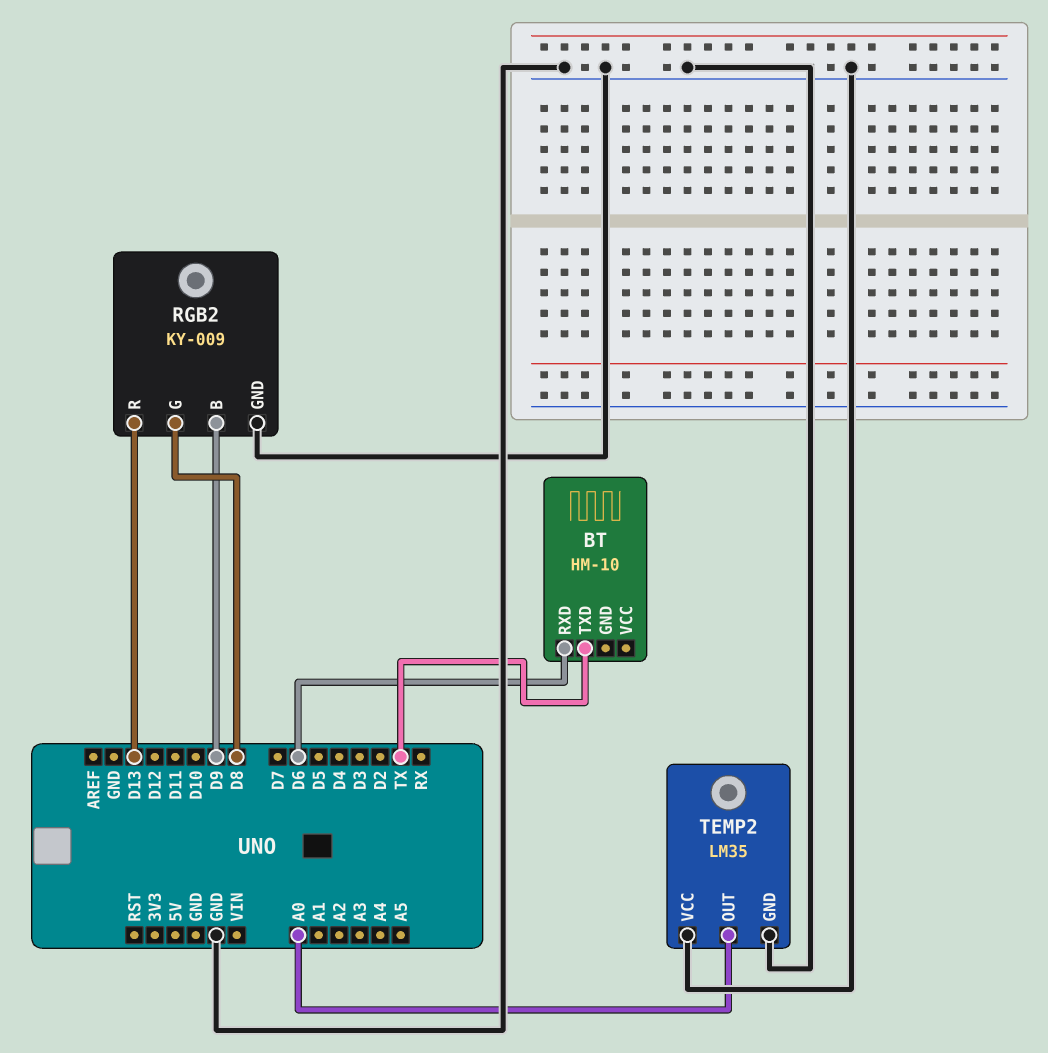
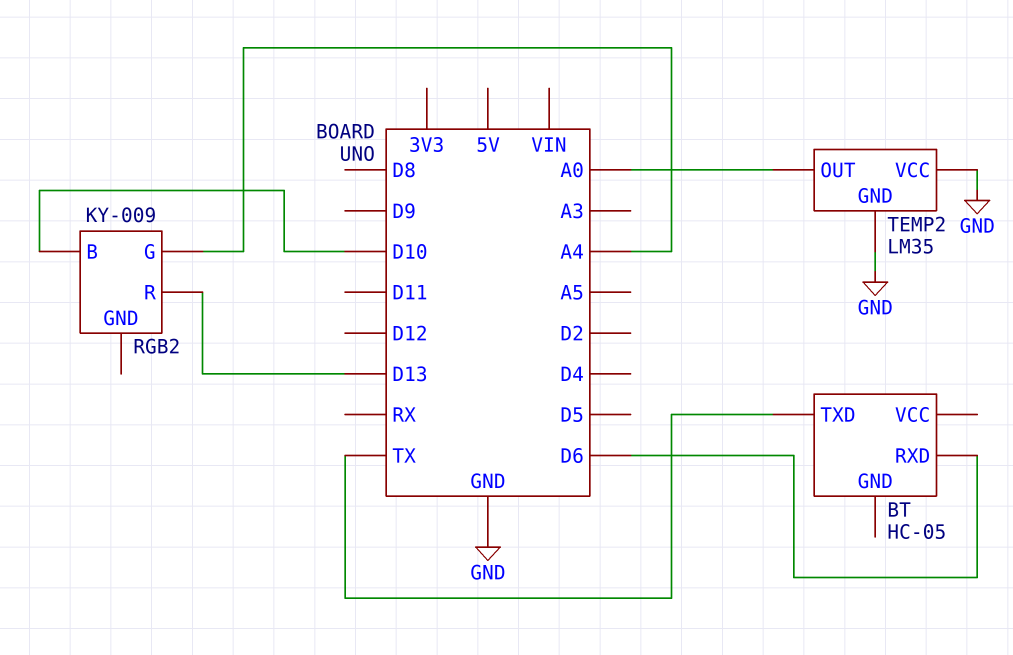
BT: HM-10 -> HC-05
RGB2 pin B: D9 -> D10
RGB2 pin G: D8 -> A4
RGB2 pin GND: GND -> none

